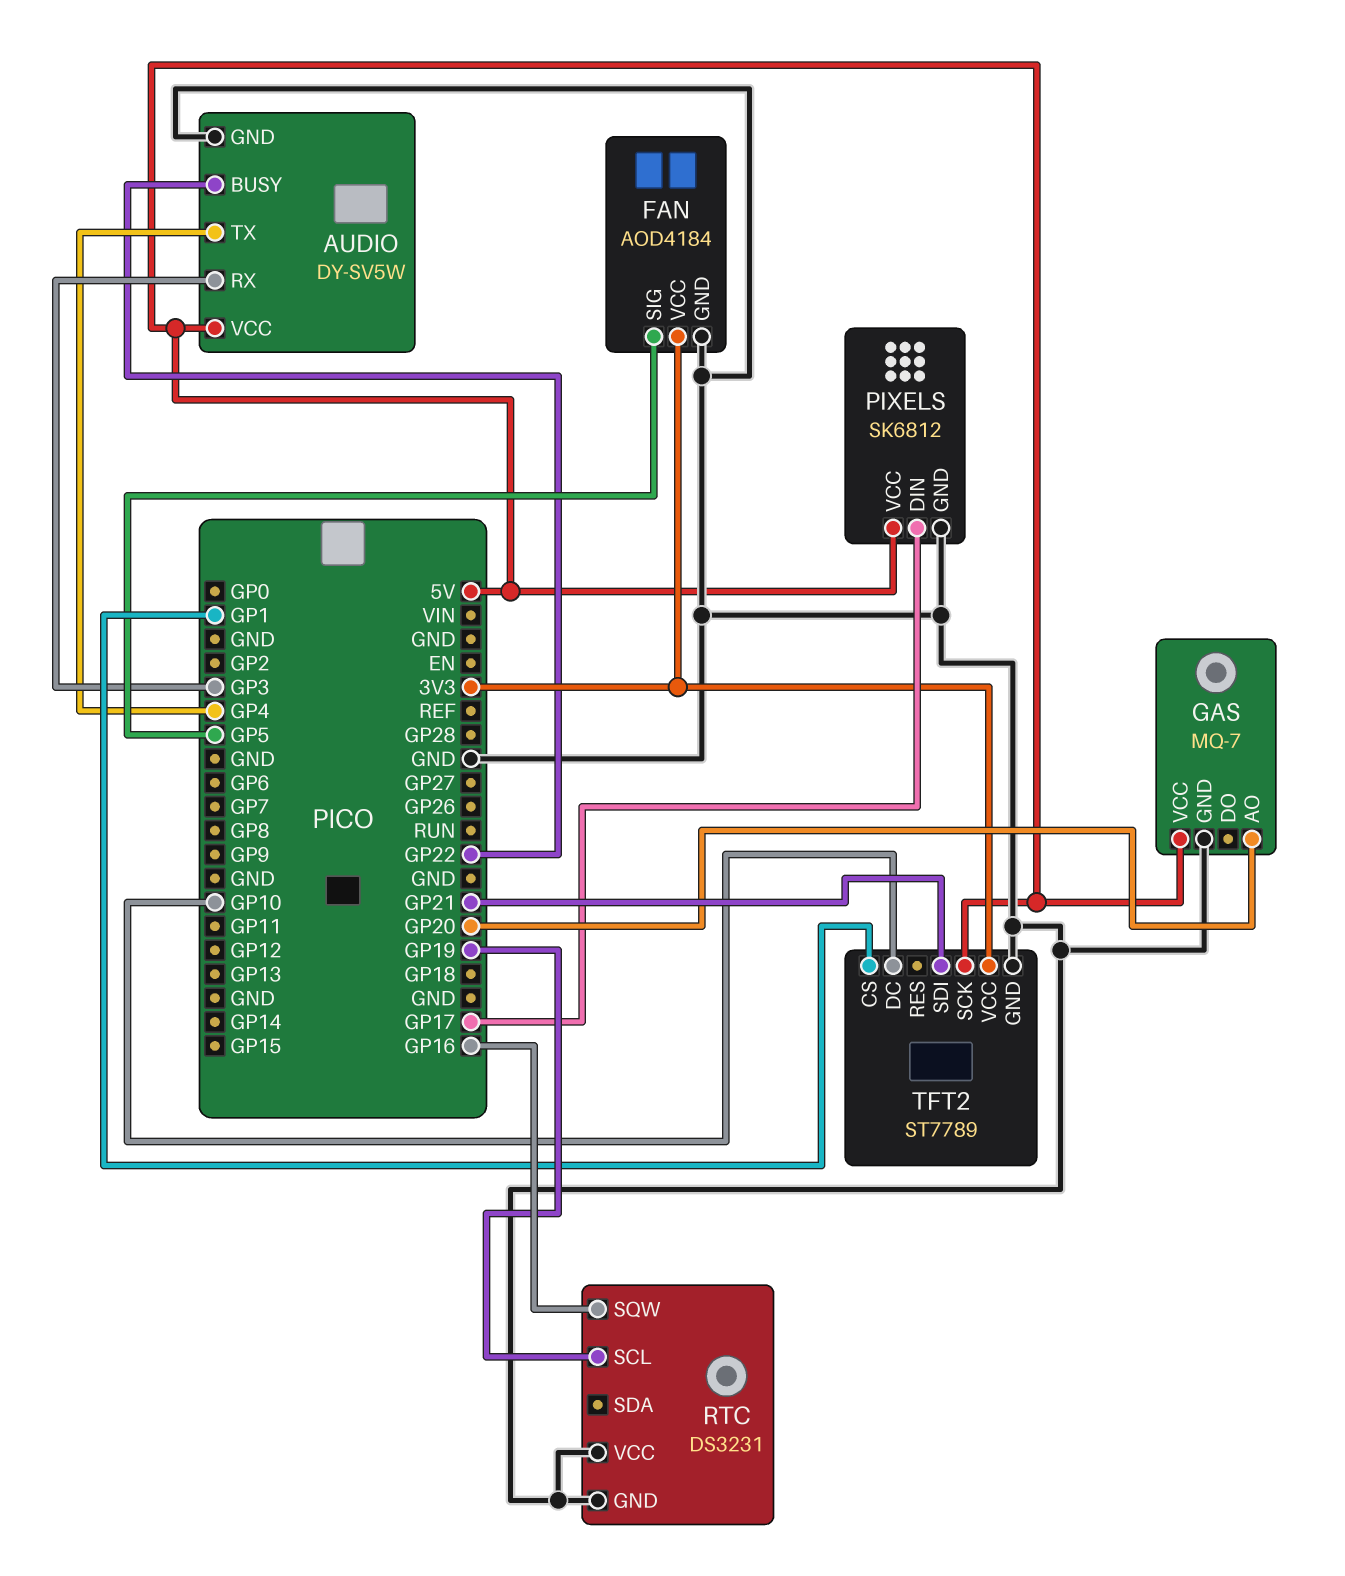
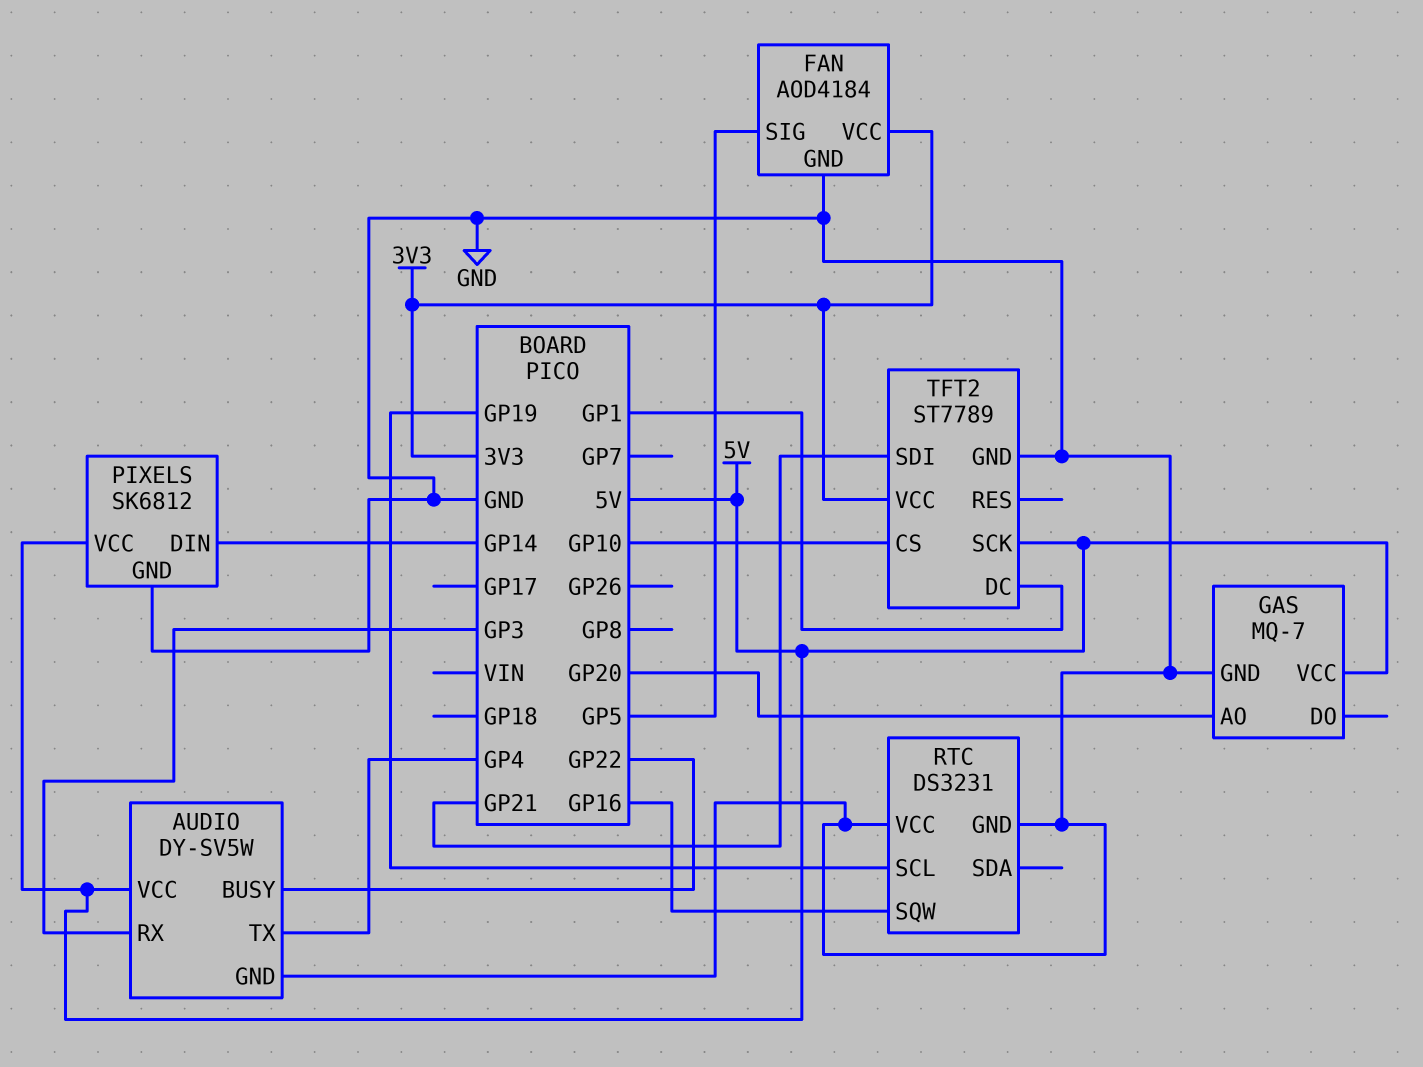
PIXELS pin DIN: GP17 -> GP14
TFT2 pin CS: GP1 -> GP10
TFT2 pin DC: GP10 -> GP1

